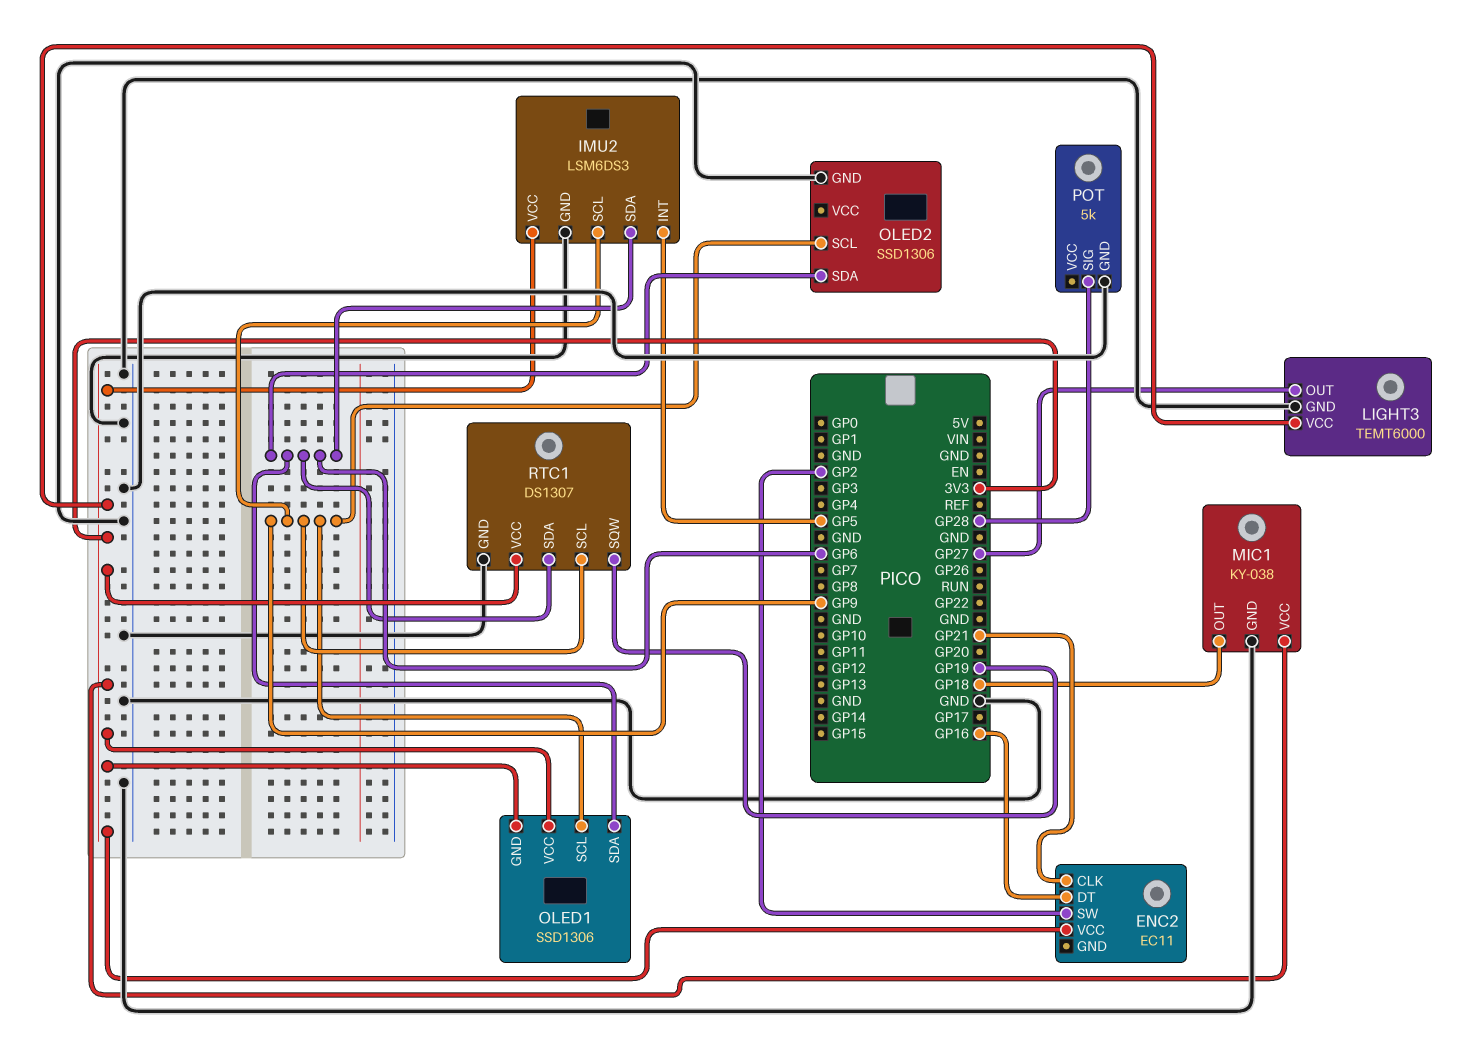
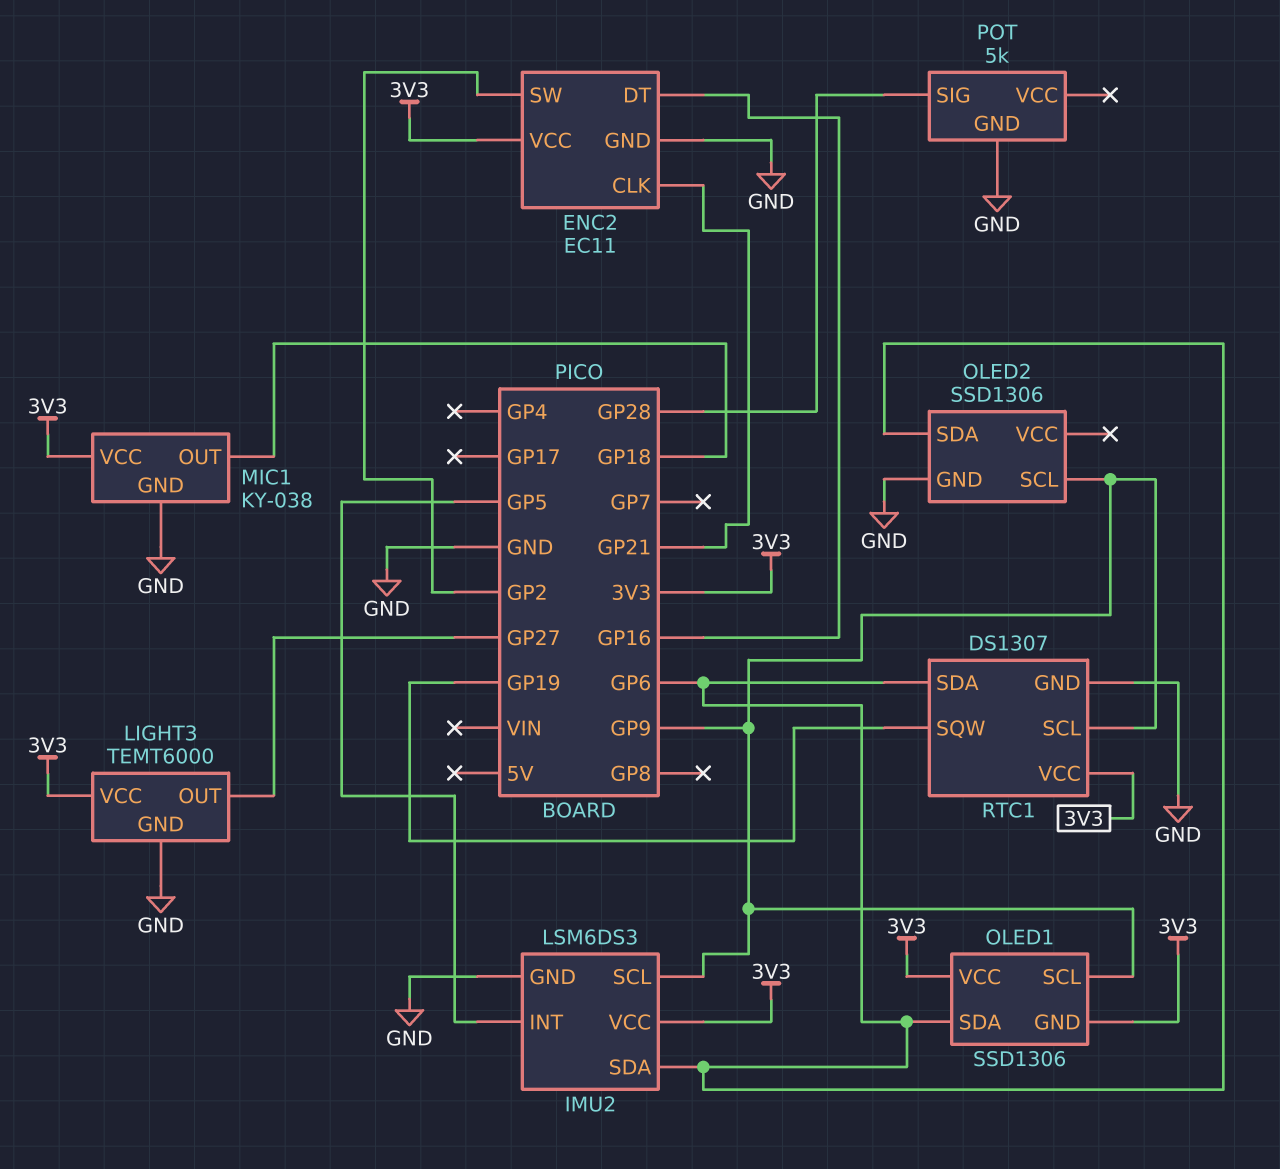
ENC2 pin GND: none -> GND

